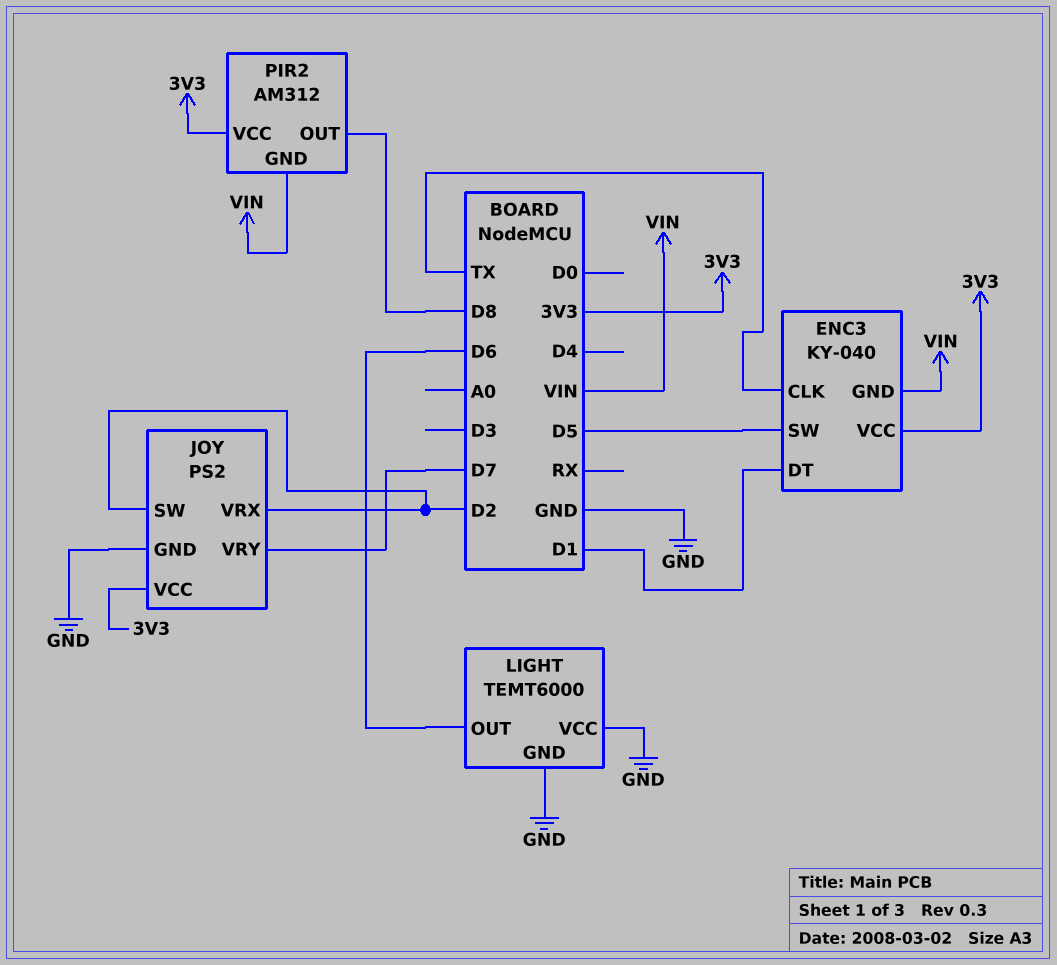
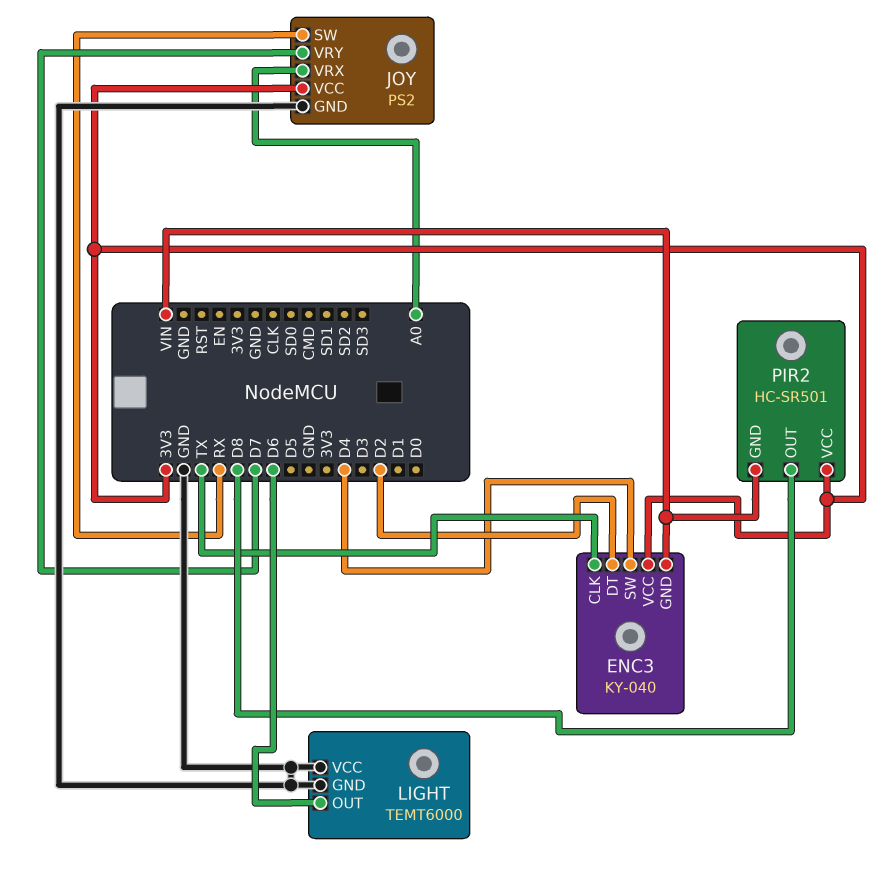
ENC3 pin DT: D1 -> D2
ENC3 pin SW: D5 -> D4
JOY pin SW: D2 -> RX
JOY pin VRX: D2 -> A0
PIR2: AM312 -> HC-SR501

